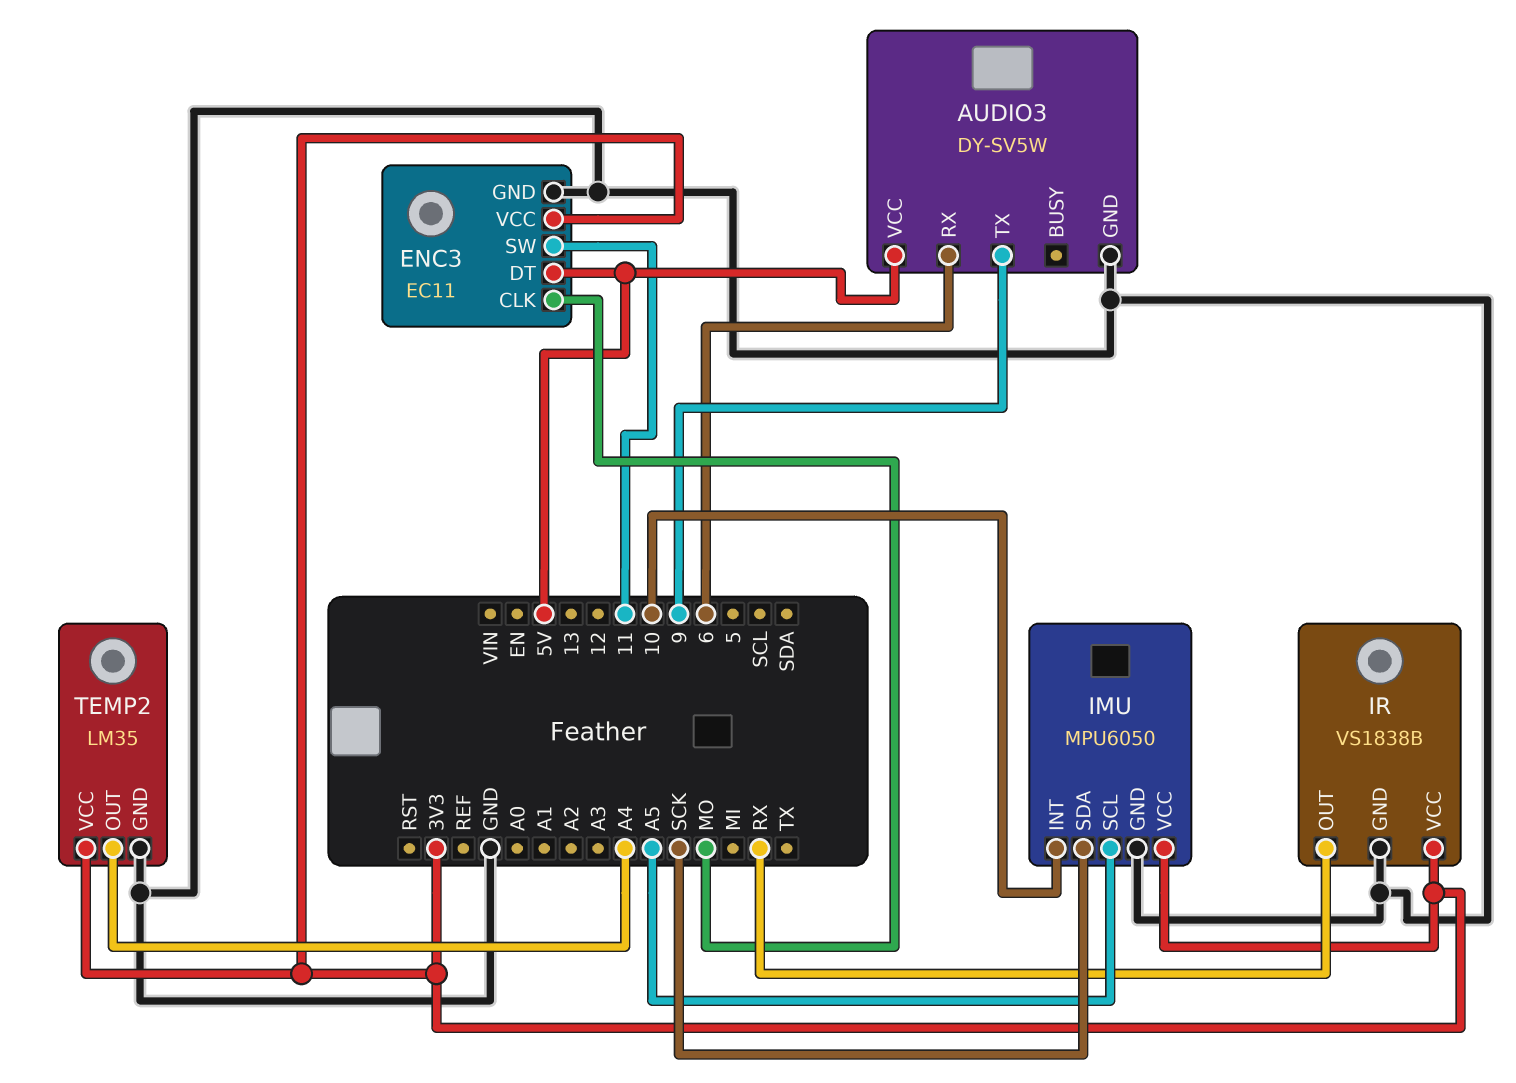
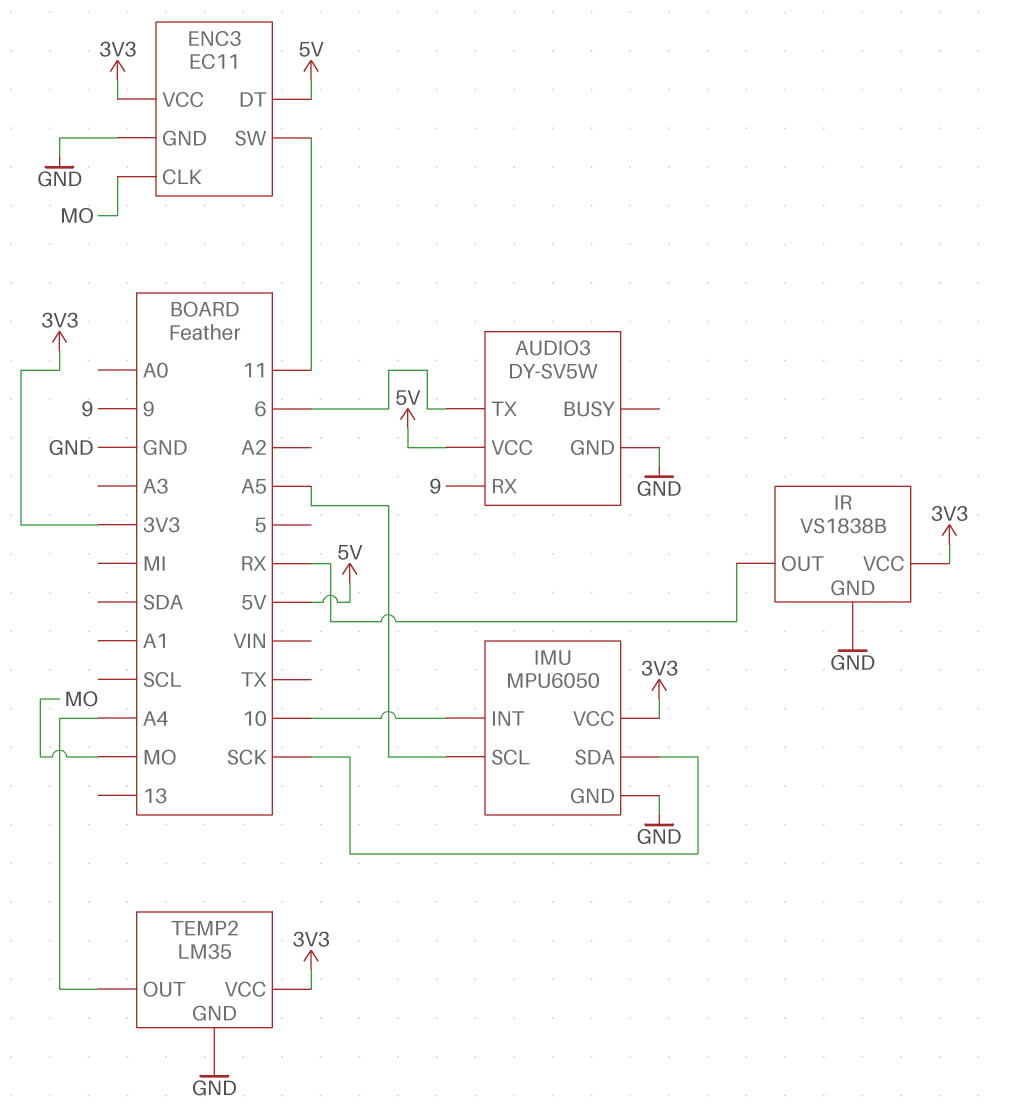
AUDIO3 pin RX: 6 -> 9
AUDIO3 pin TX: 9 -> 6

